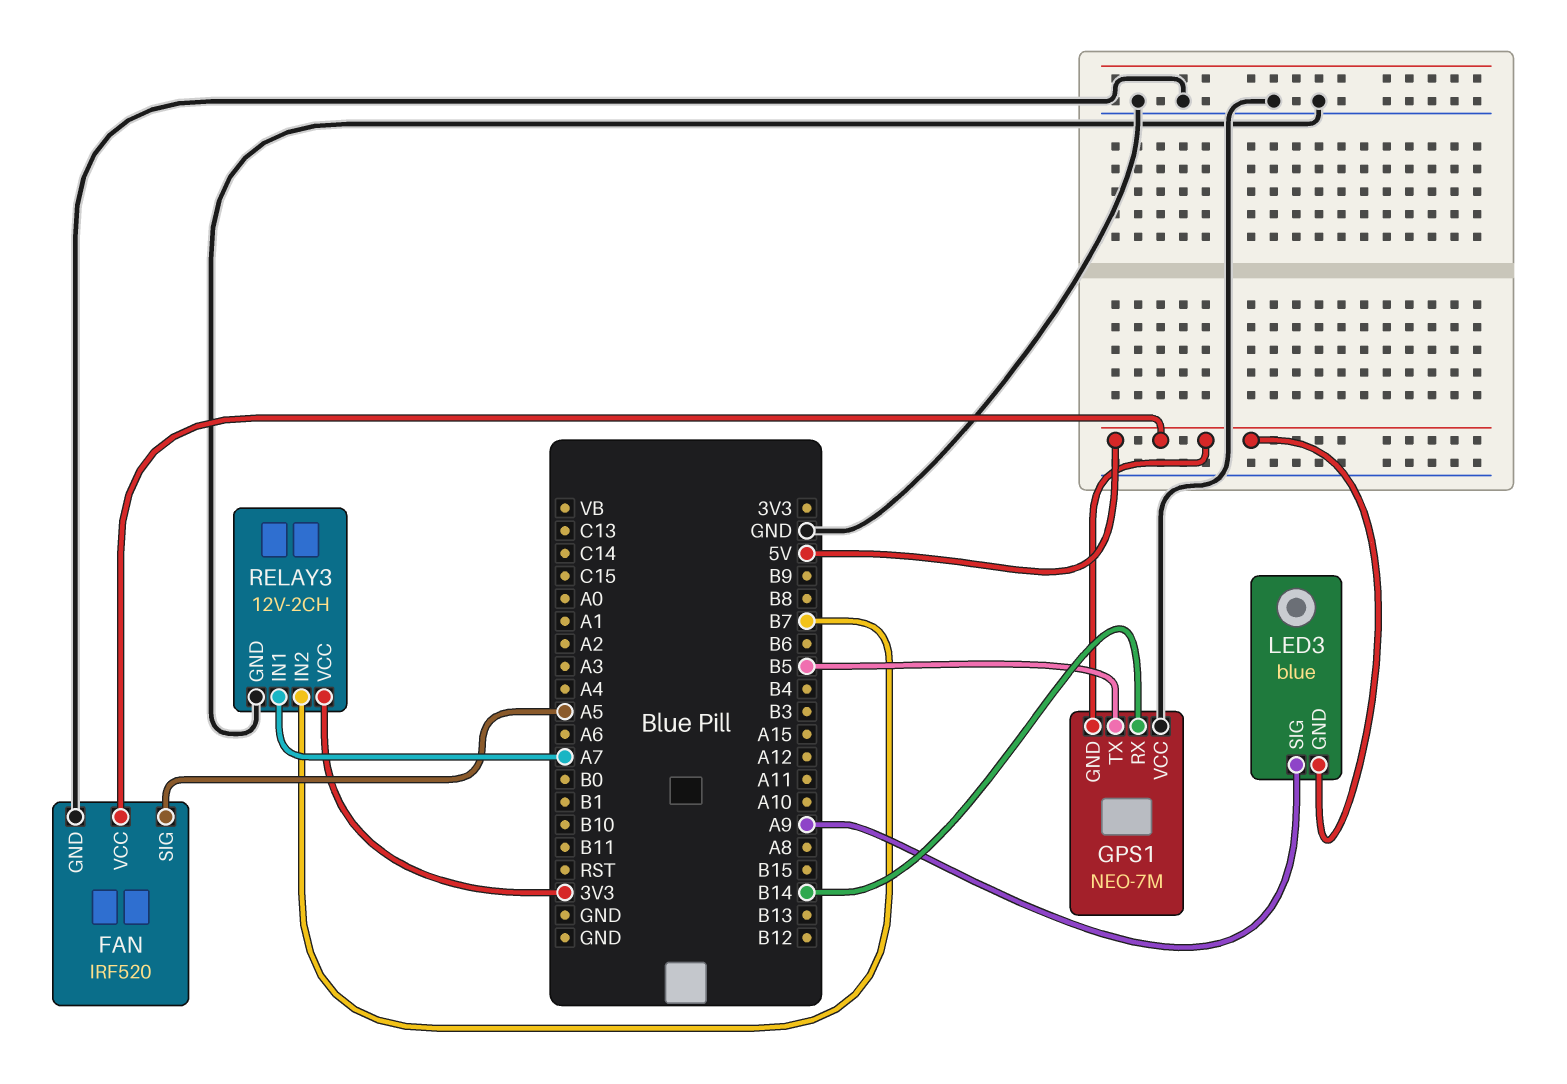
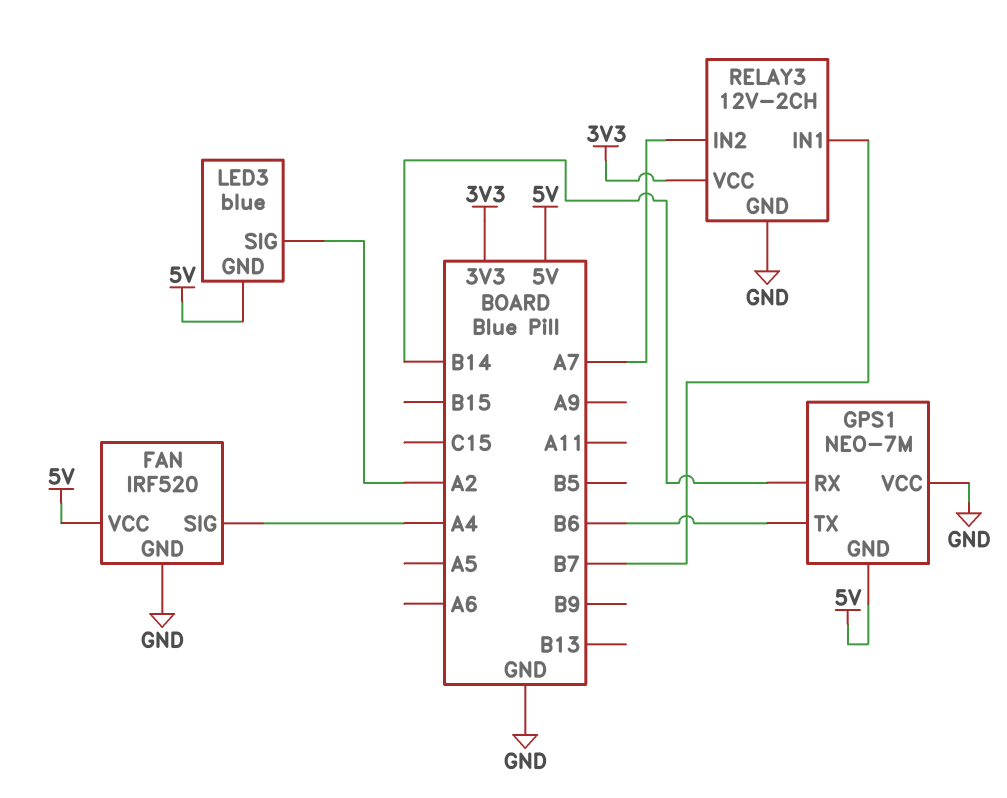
FAN pin SIG: A5 -> A4
GPS1 pin TX: B5 -> B6
LED3 pin SIG: A9 -> A2
RELAY3 pin IN1: A7 -> B7
RELAY3 pin IN2: B7 -> A7

